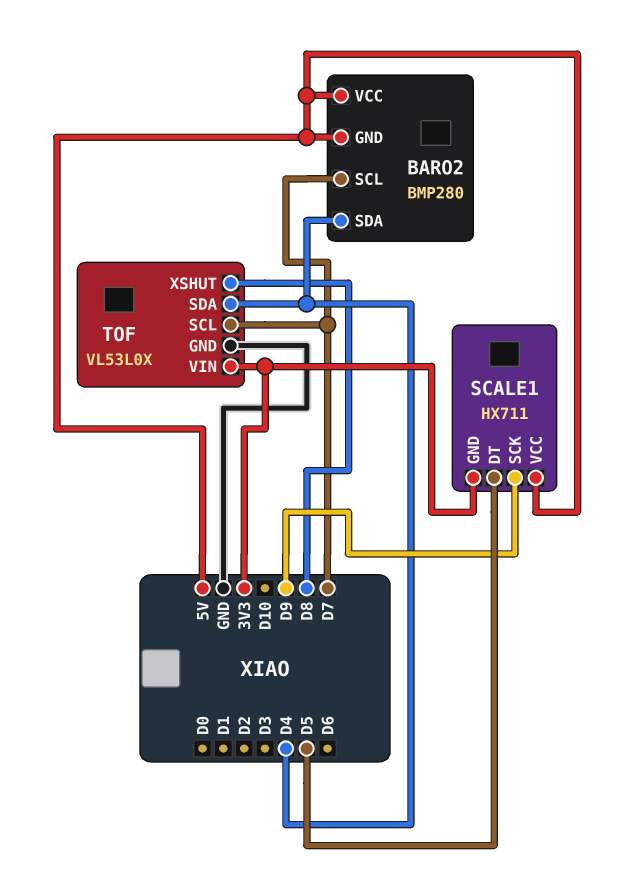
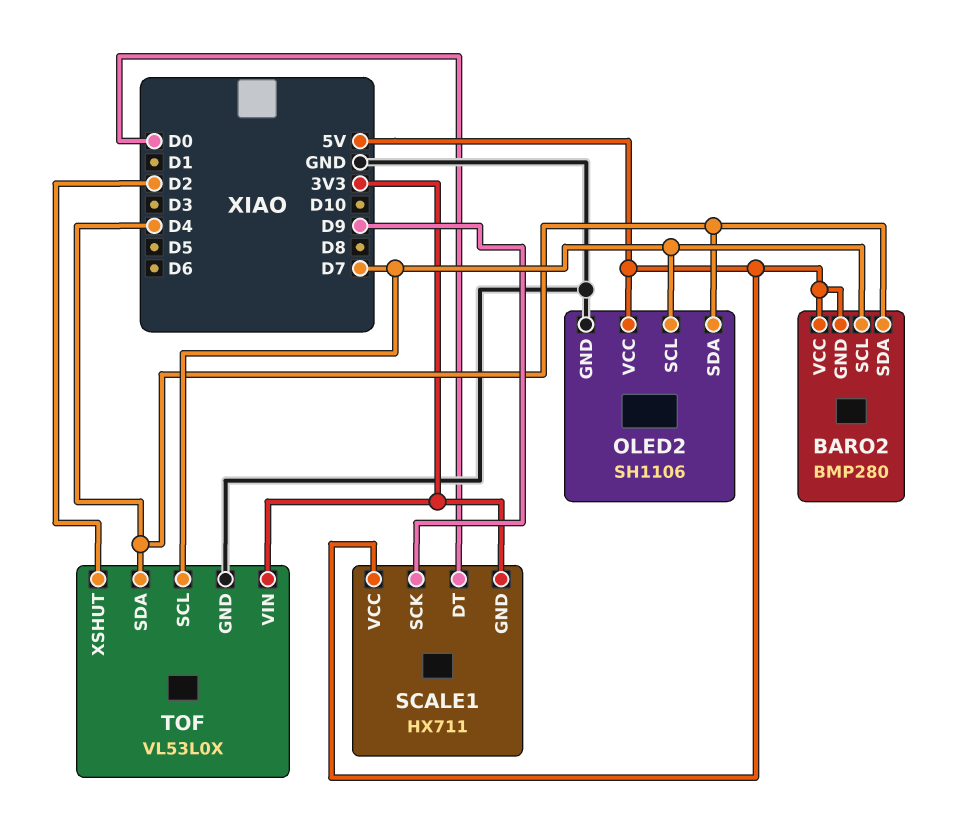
OLED2: none -> SH1106
OLED2 pin GND: none -> GND
OLED2 pin SCL: none -> D7
OLED2 pin SDA: none -> D4
OLED2 pin VCC: none -> 5V
SCALE1 pin DT: D5 -> D0
TOF pin XSHUT: D8 -> D2

